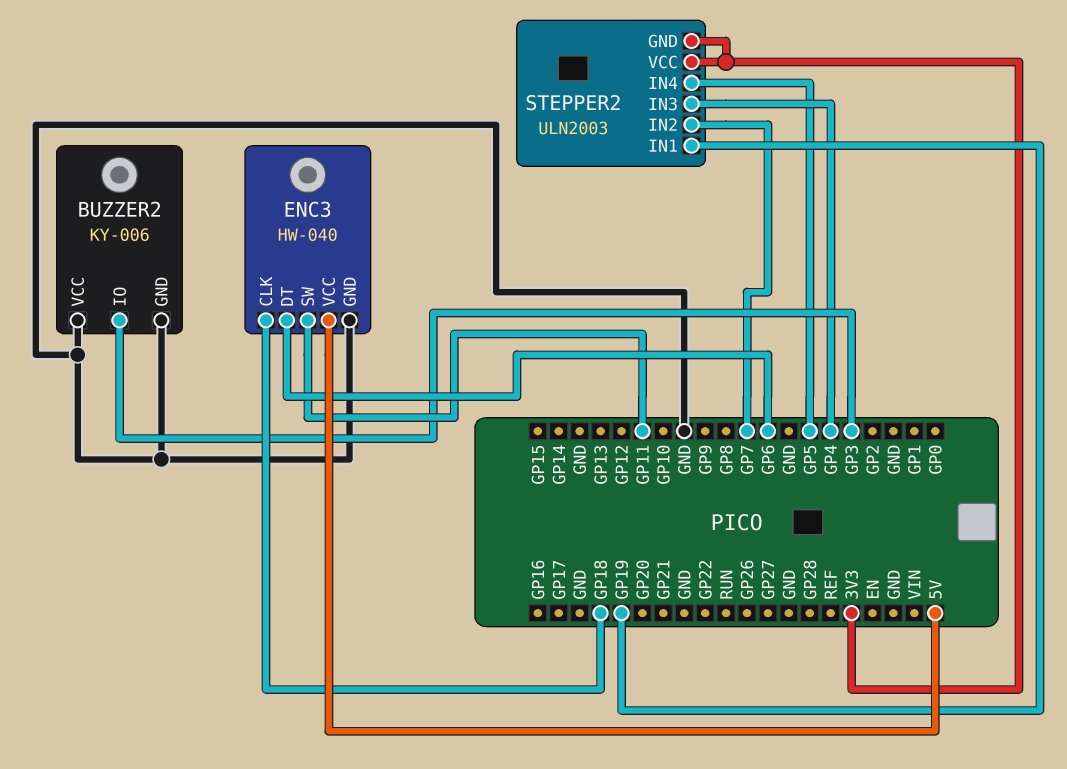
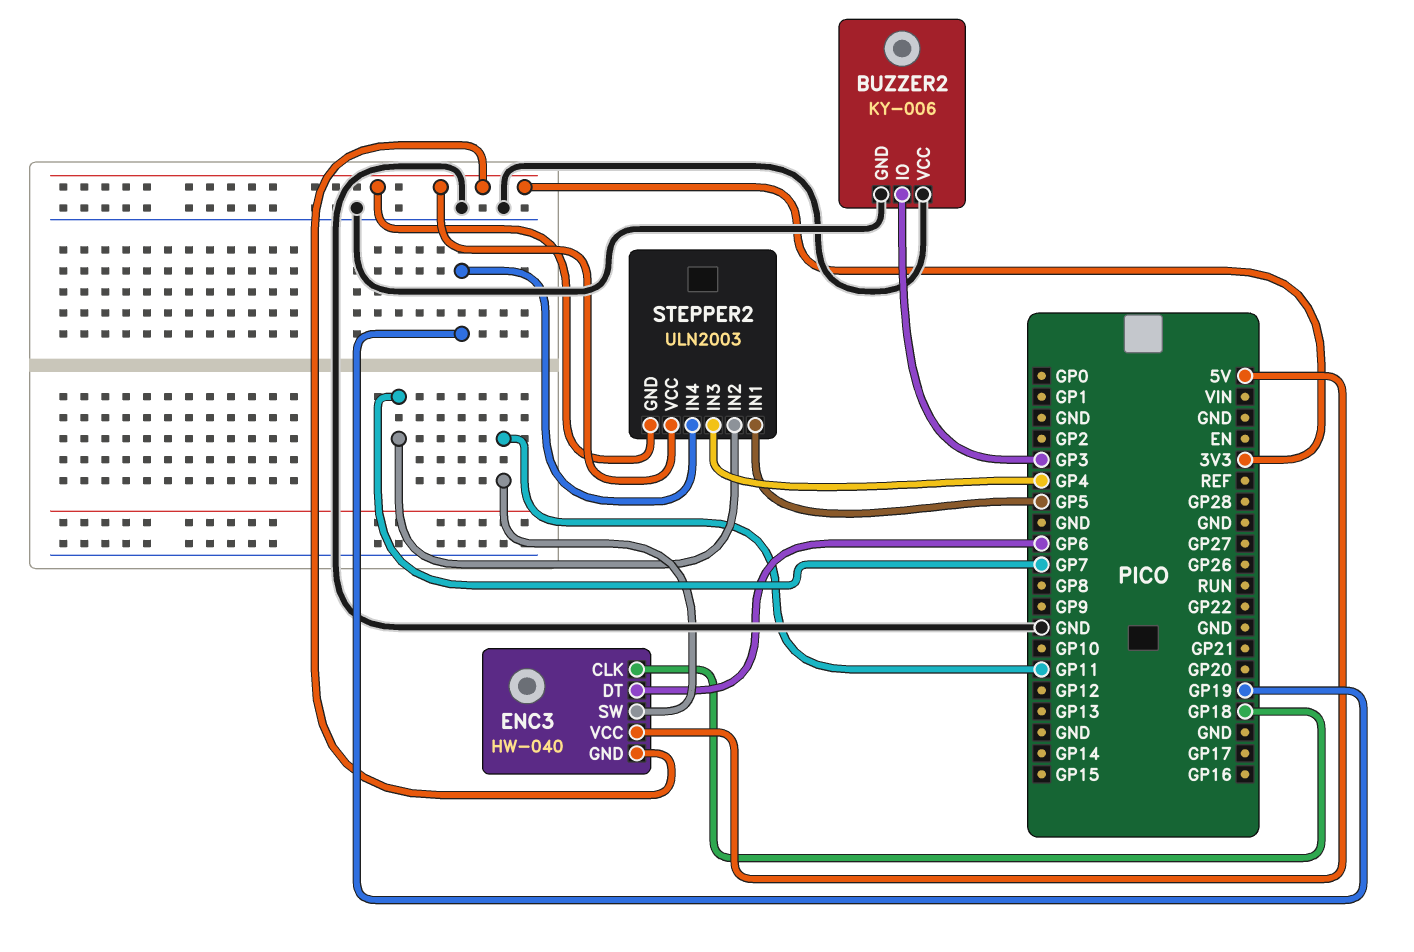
ENC3 pin GND: GND -> 3V3
STEPPER2 pin IN1: GP19 -> GP5
STEPPER2 pin IN4: GP5 -> GP19

